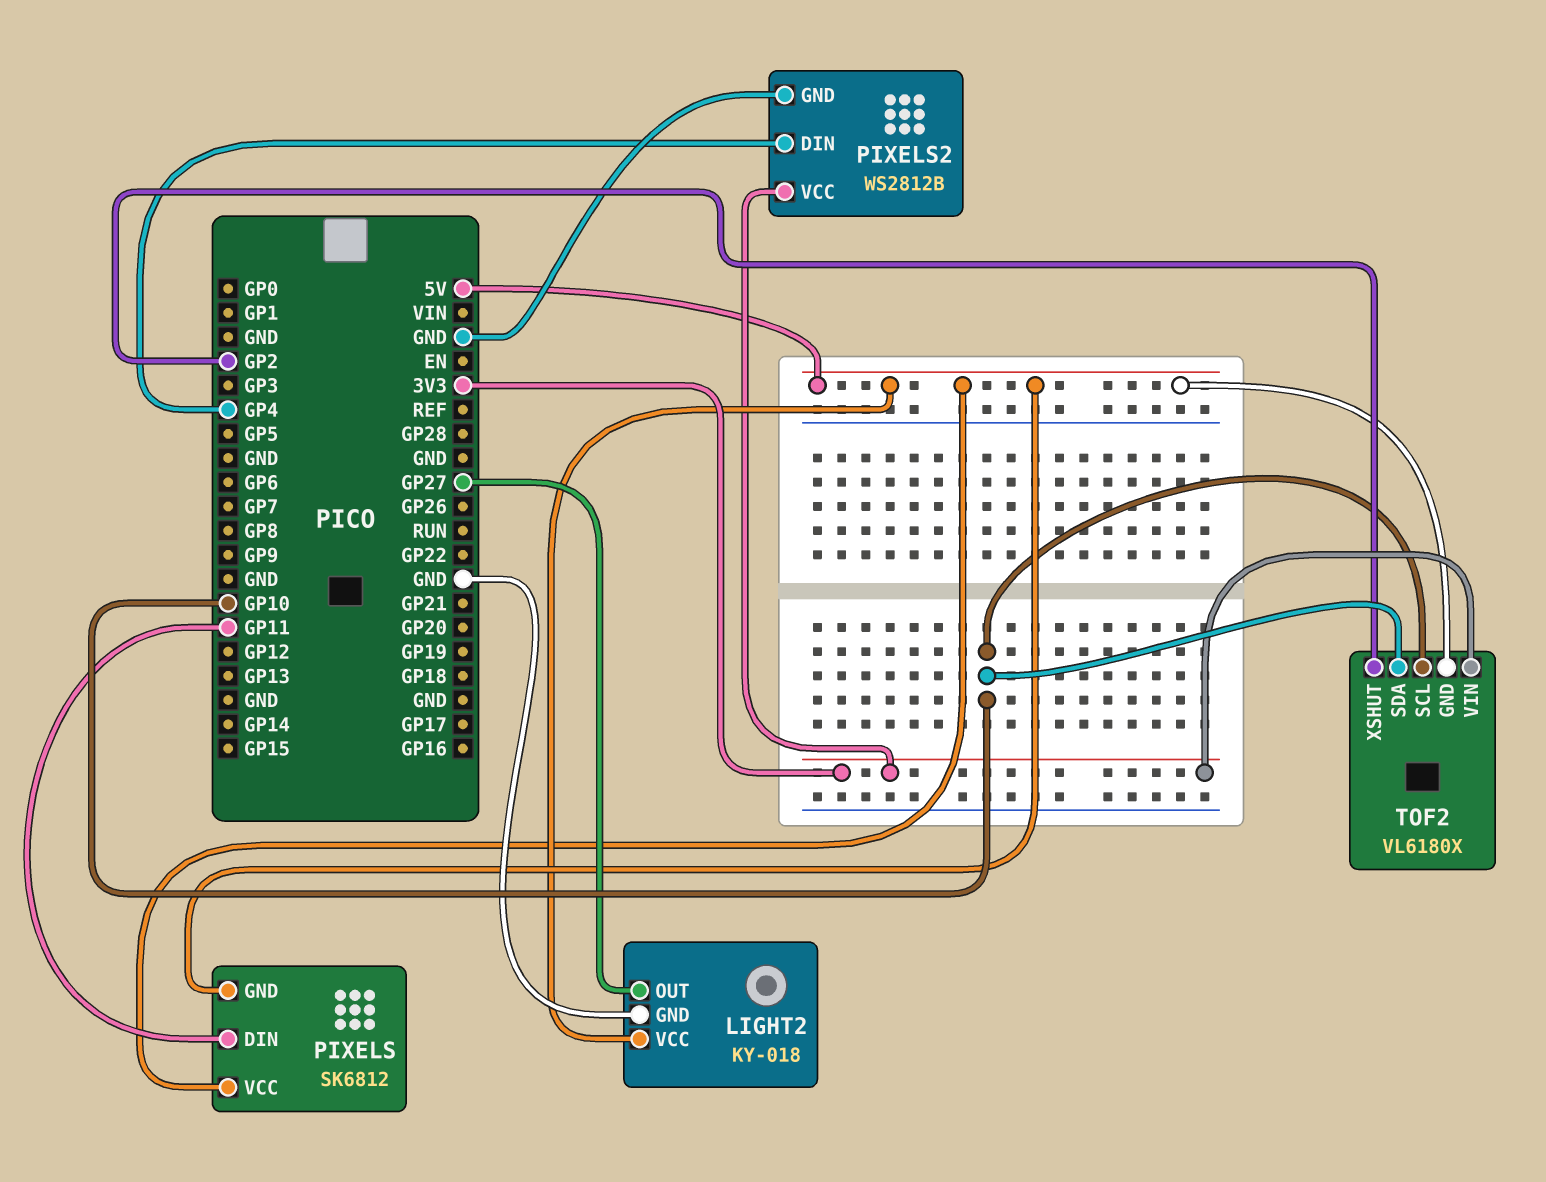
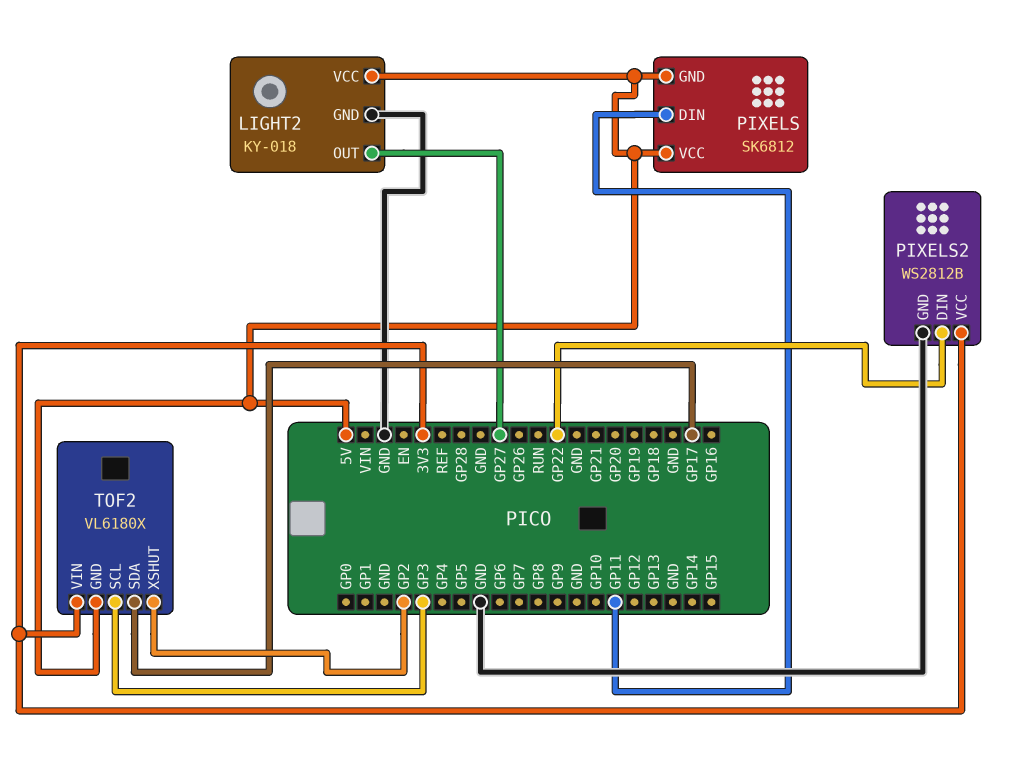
PIXELS2 pin DIN: GP4 -> GP22
TOF2 pin SCL: GP10 -> GP3
TOF2 pin SDA: GP10 -> GP17

